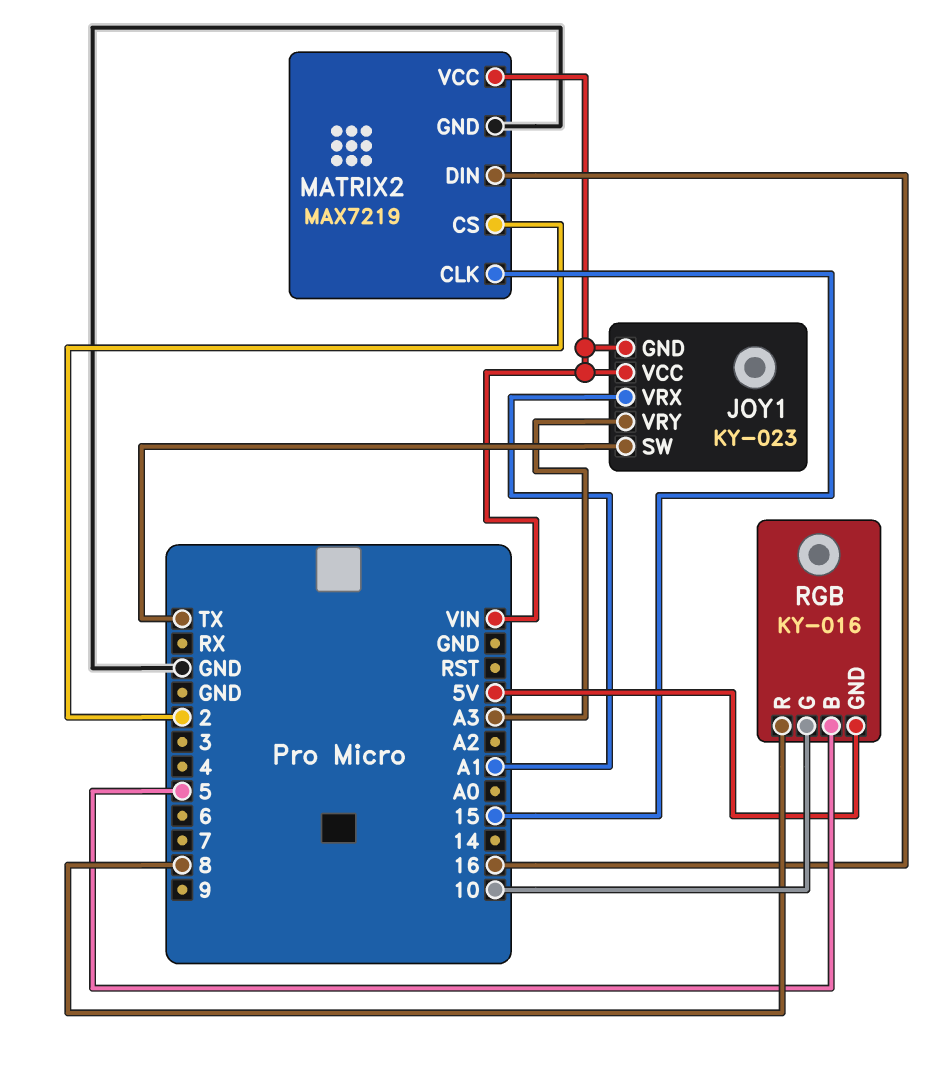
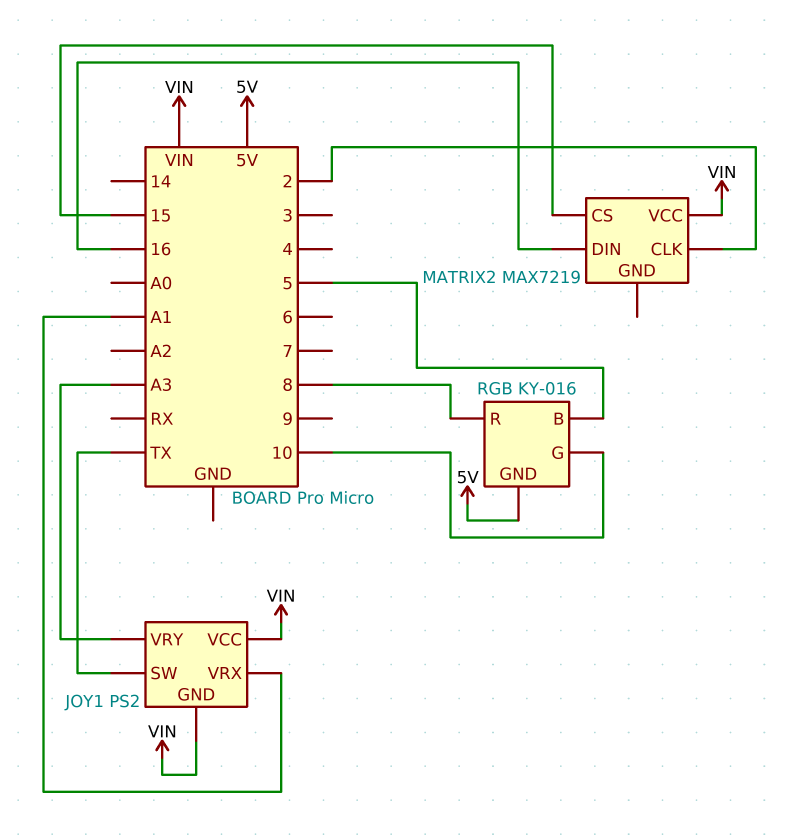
JOY1: KY-023 -> PS2
MATRIX2 pin CLK: 15 -> 2
MATRIX2 pin CS: 2 -> 15
MATRIX2 pin GND: GND -> none

